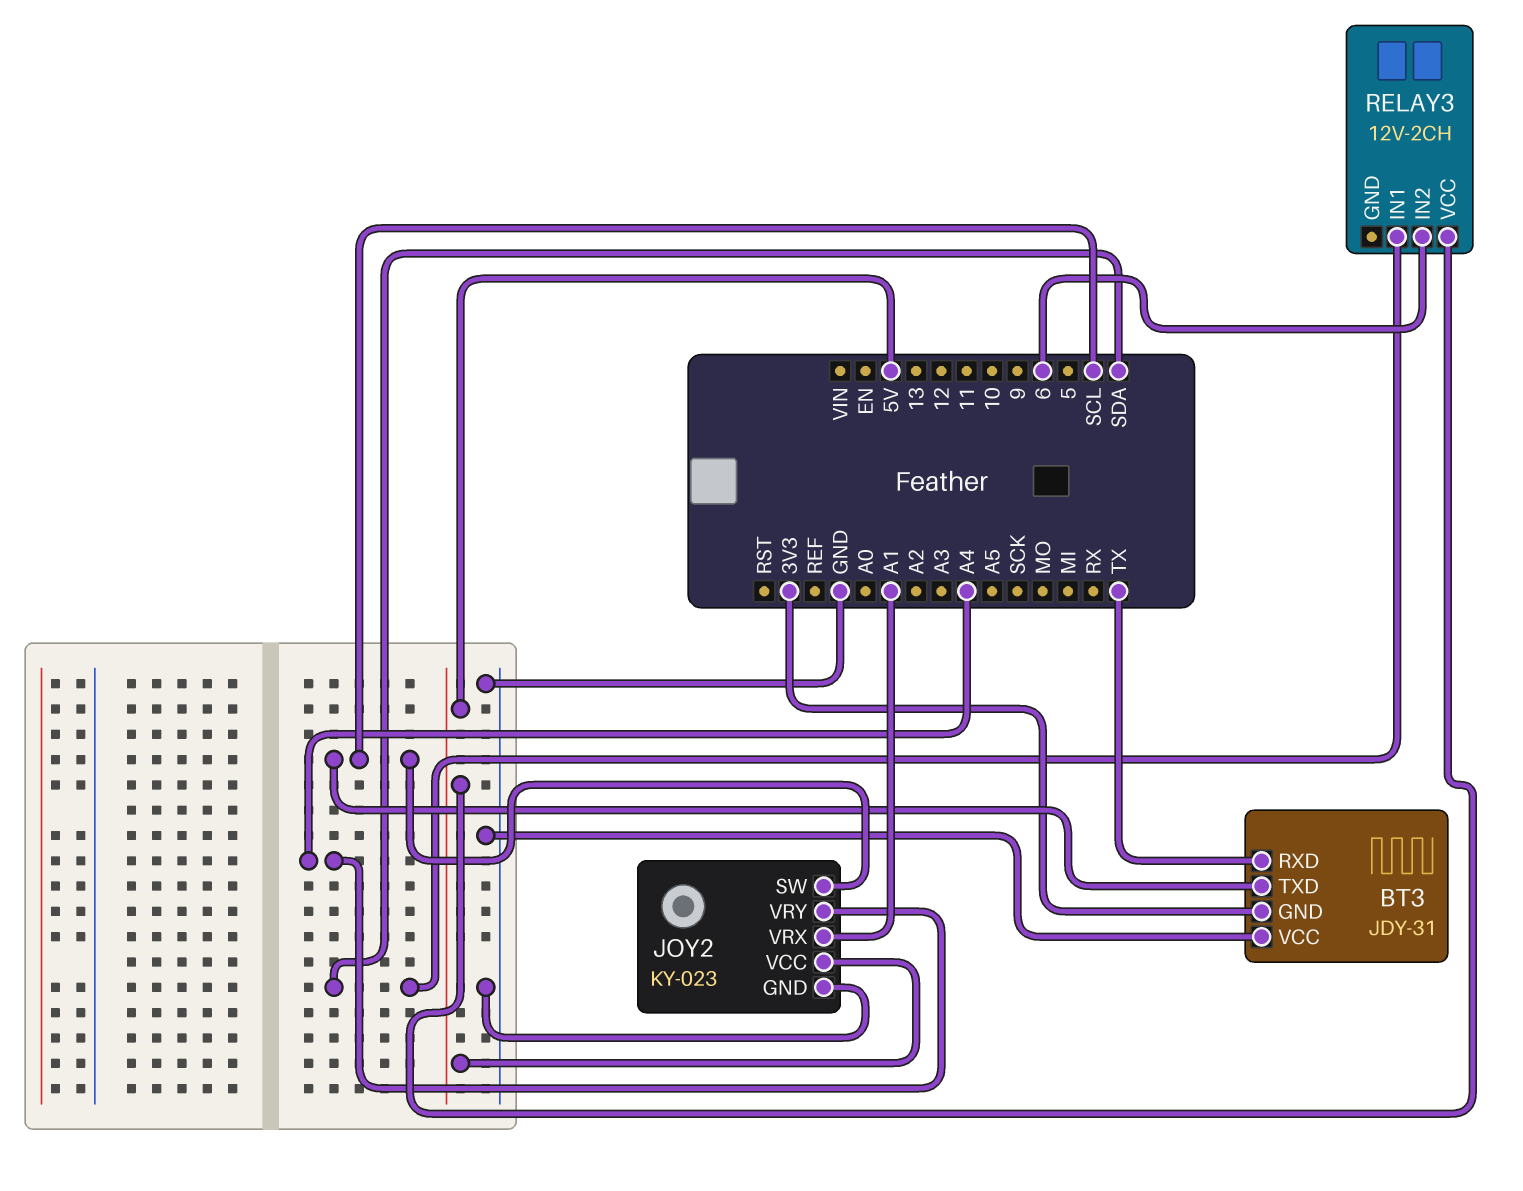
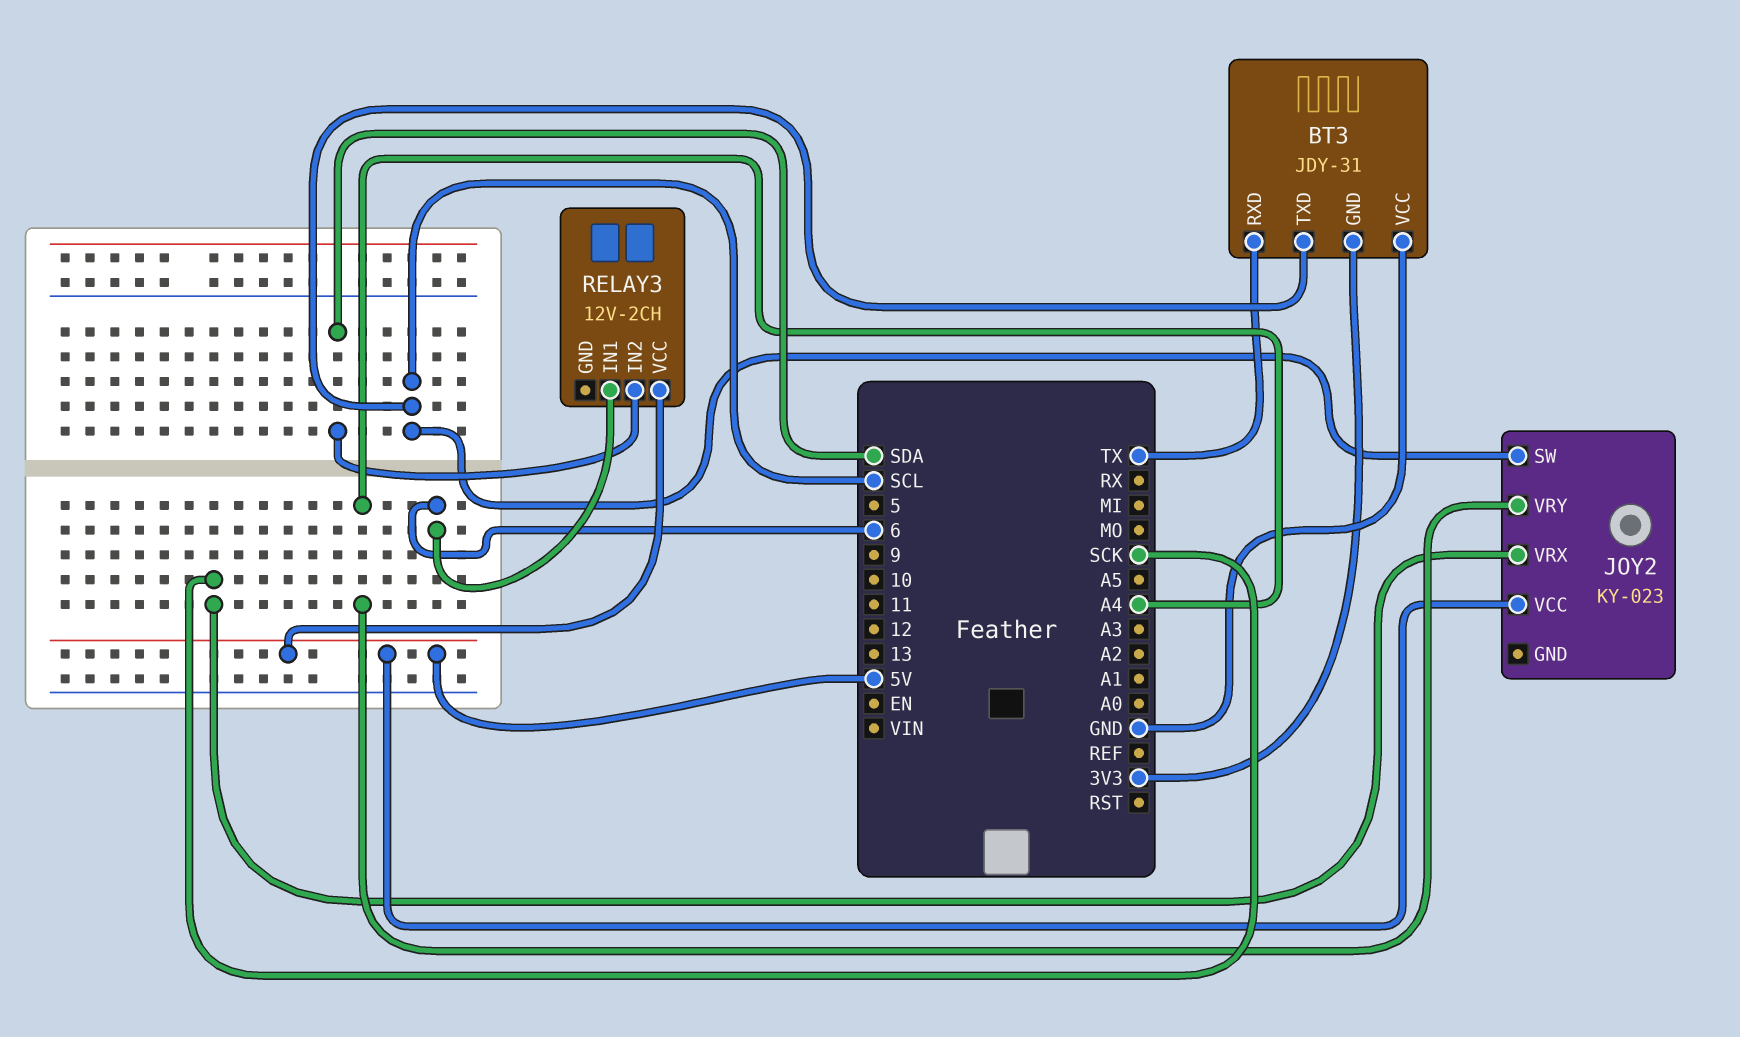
JOY2 pin GND: GND -> none
JOY2 pin VRX: A1 -> SCK
RELAY3 pin IN1: SDA -> 6
RELAY3 pin IN2: 6 -> SDA

